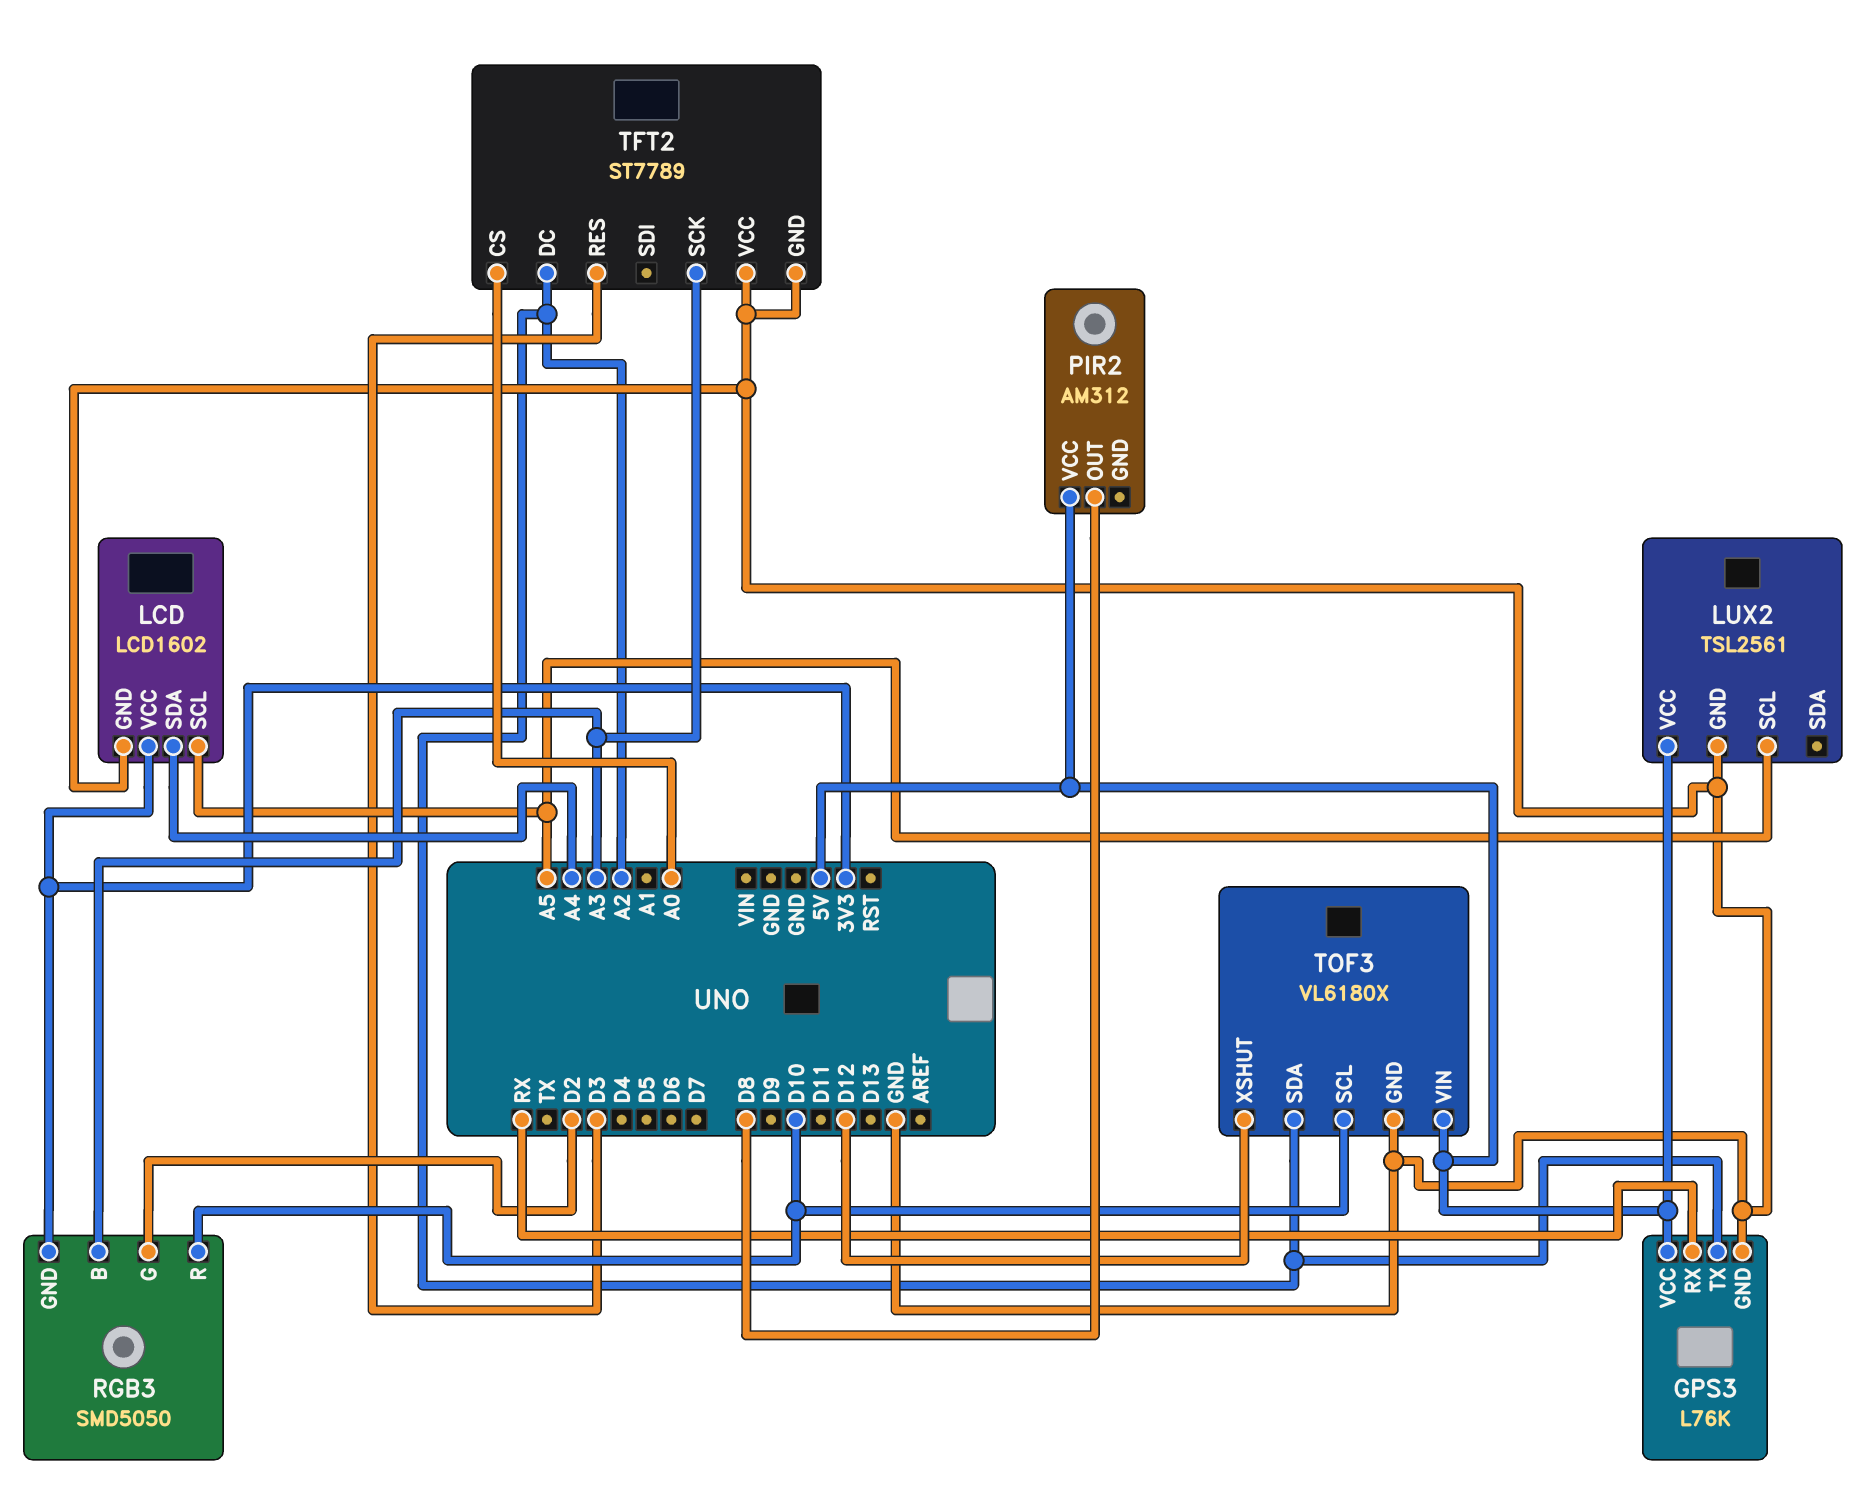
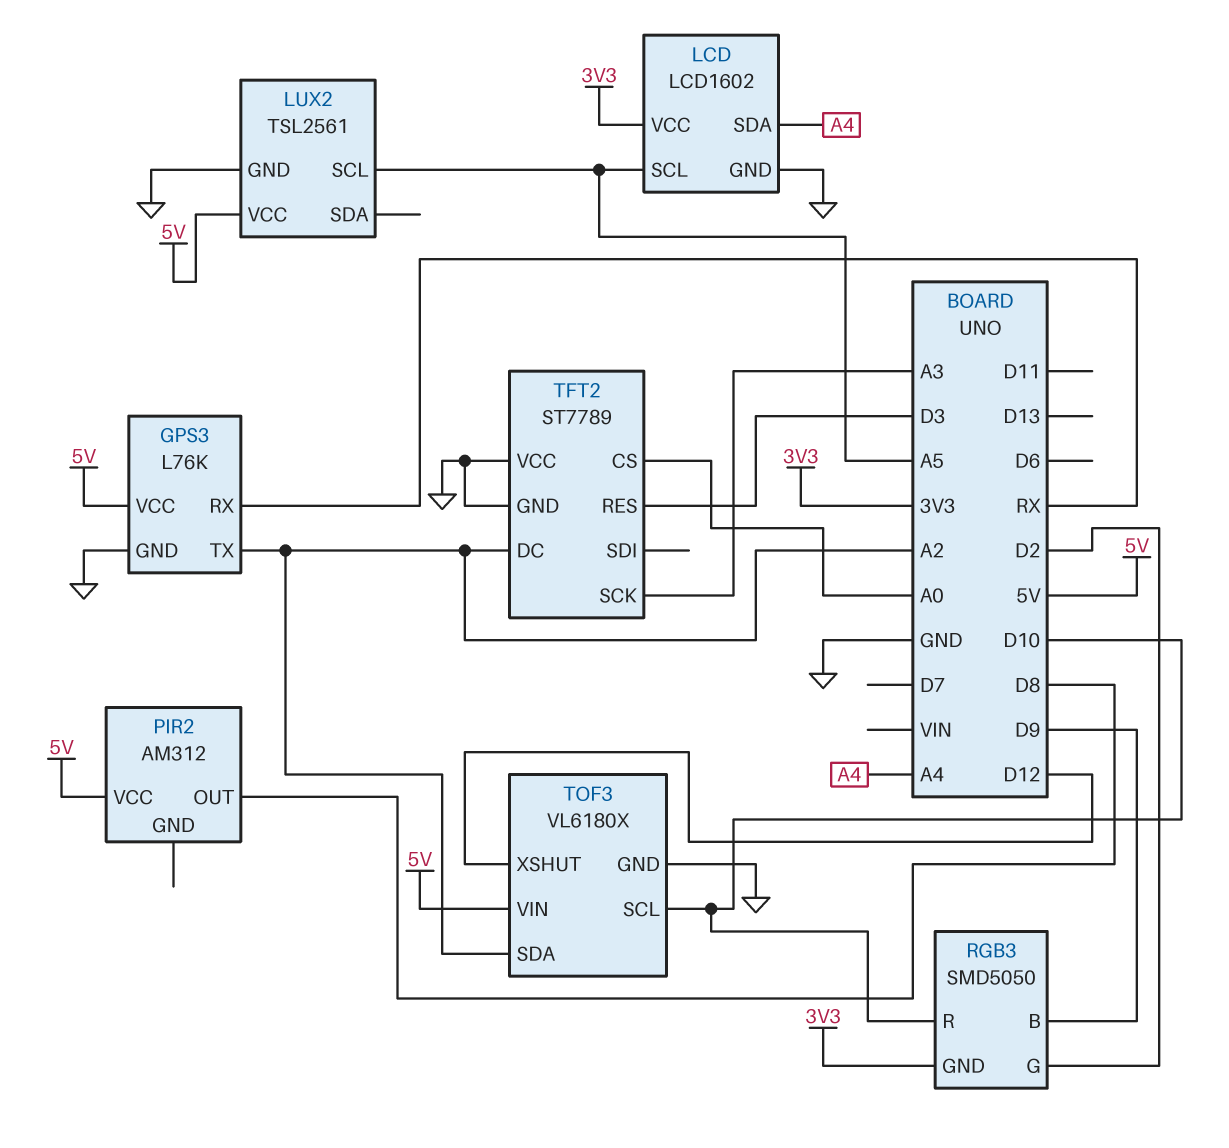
RGB3 pin B: A3 -> D9

